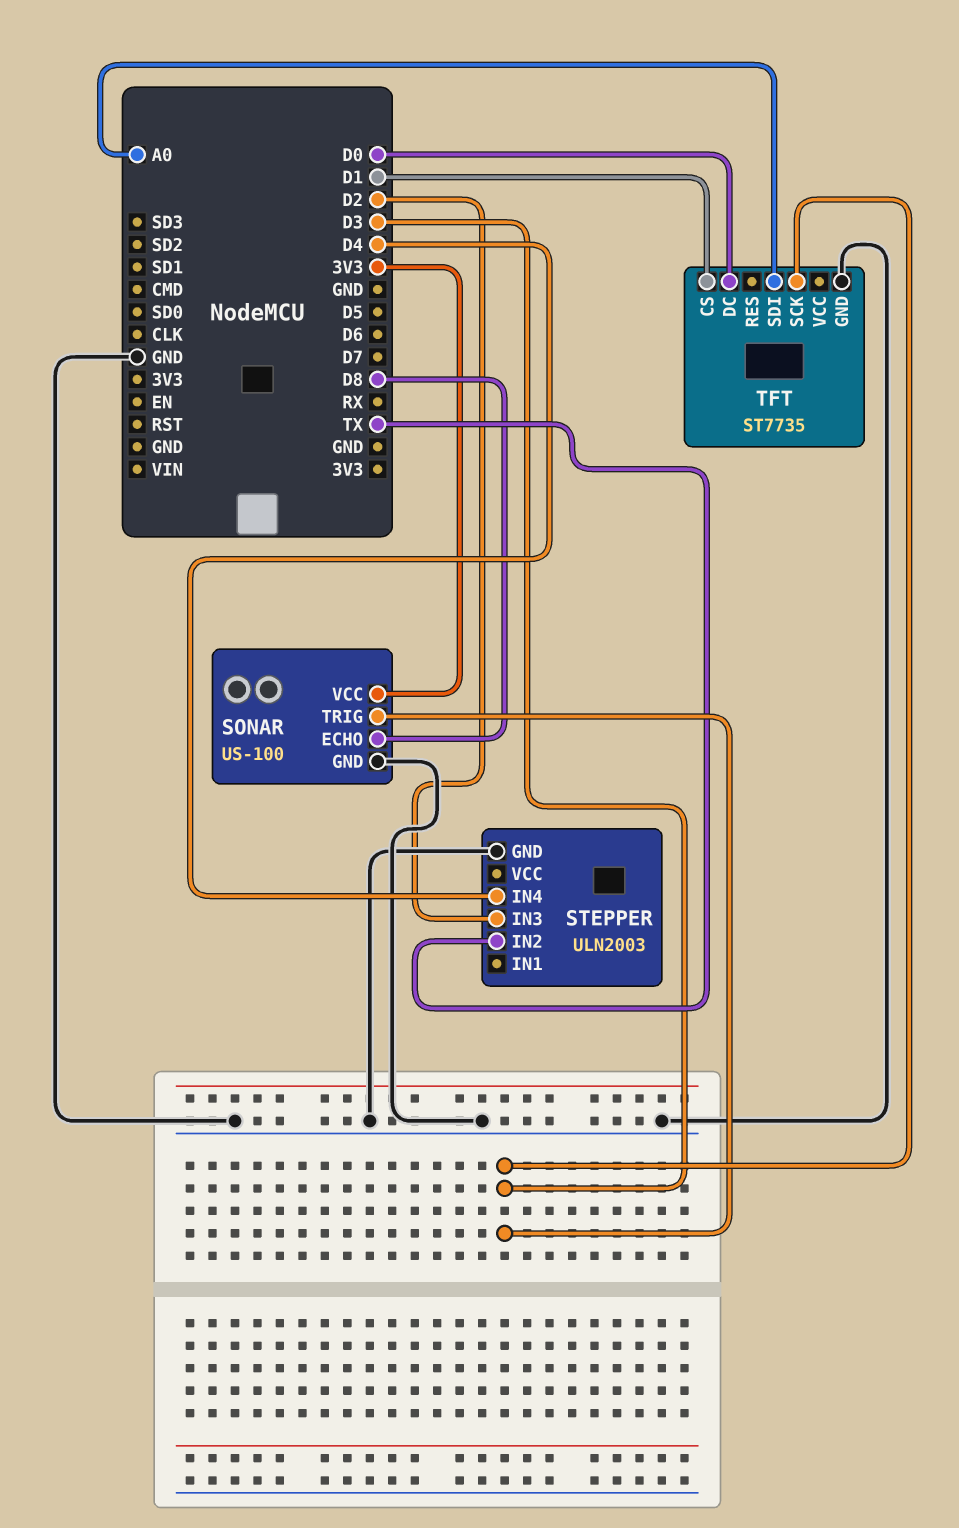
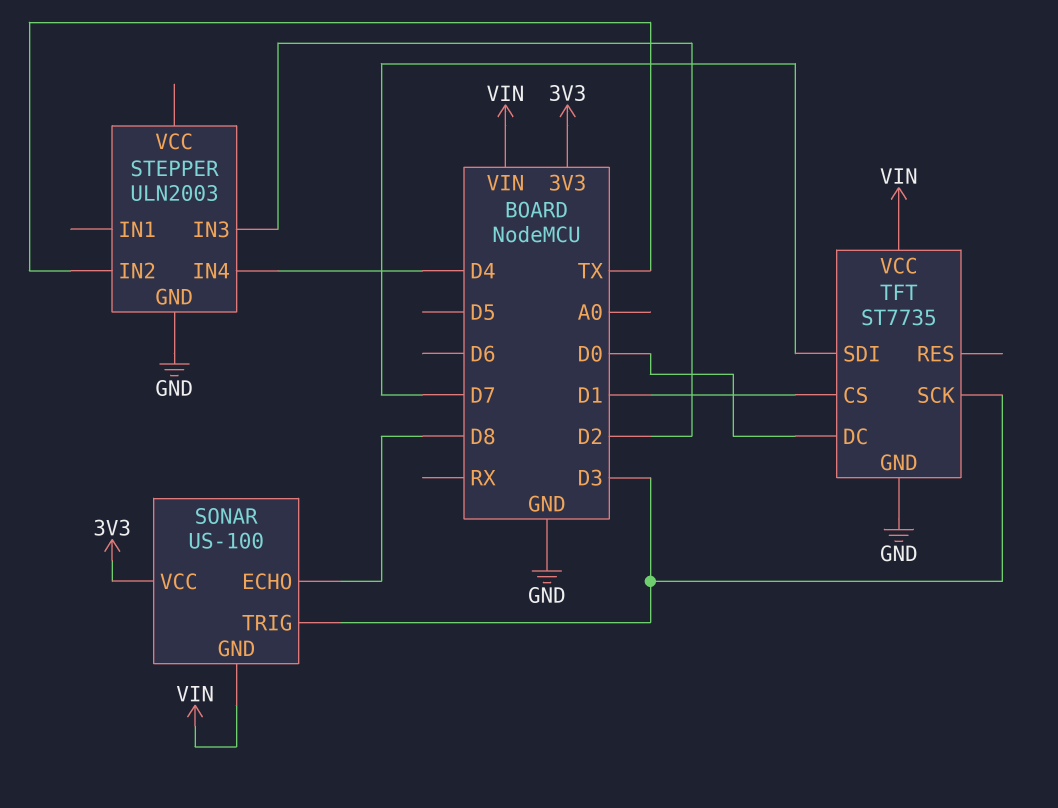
SONAR pin GND: GND -> VIN
TFT pin SDI: A0 -> D7
TFT pin VCC: none -> VIN

